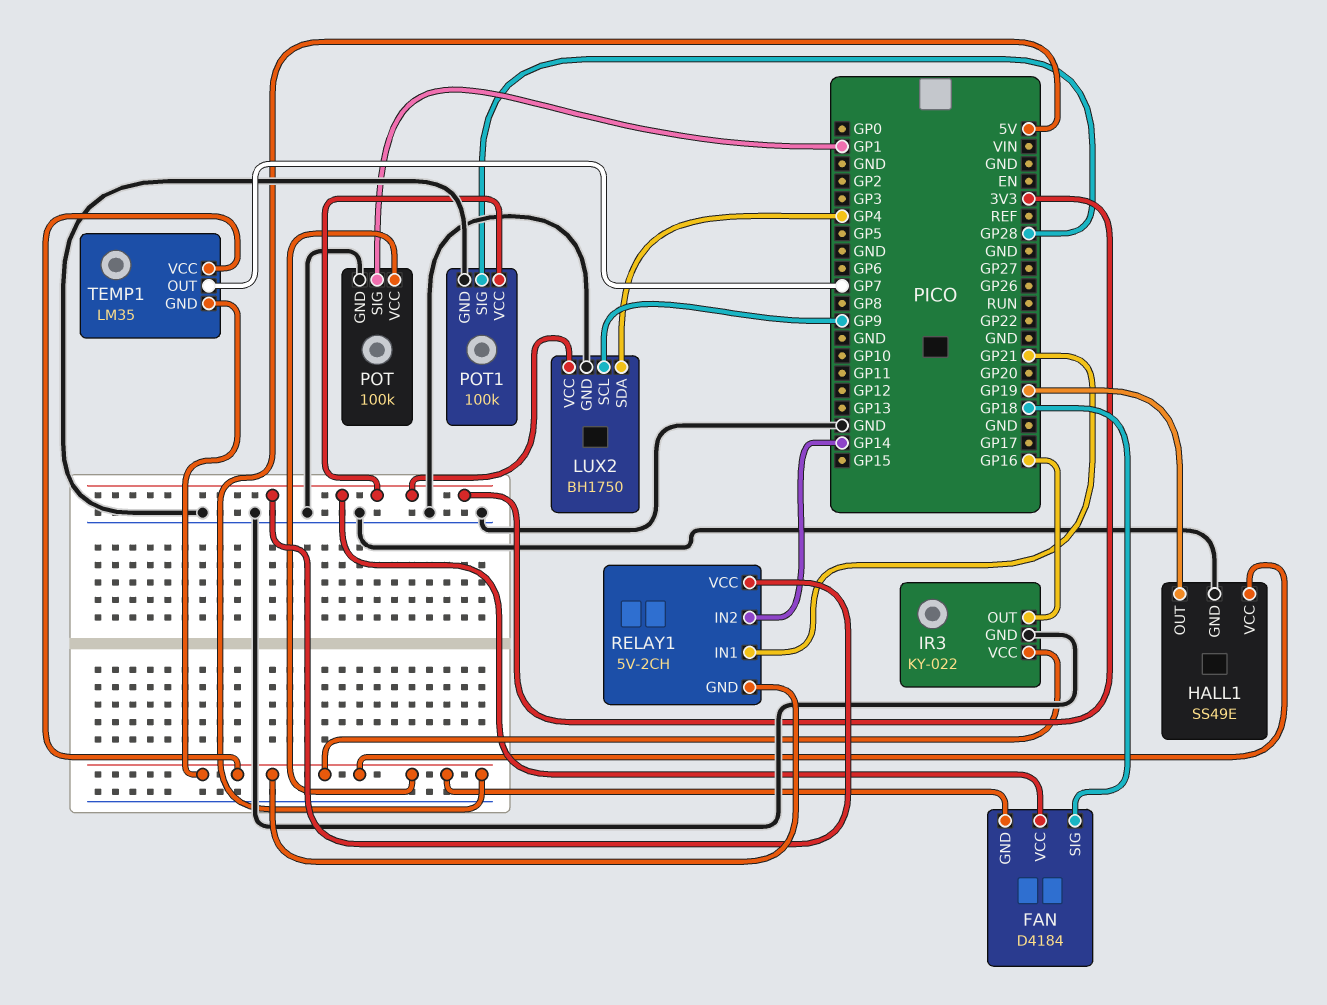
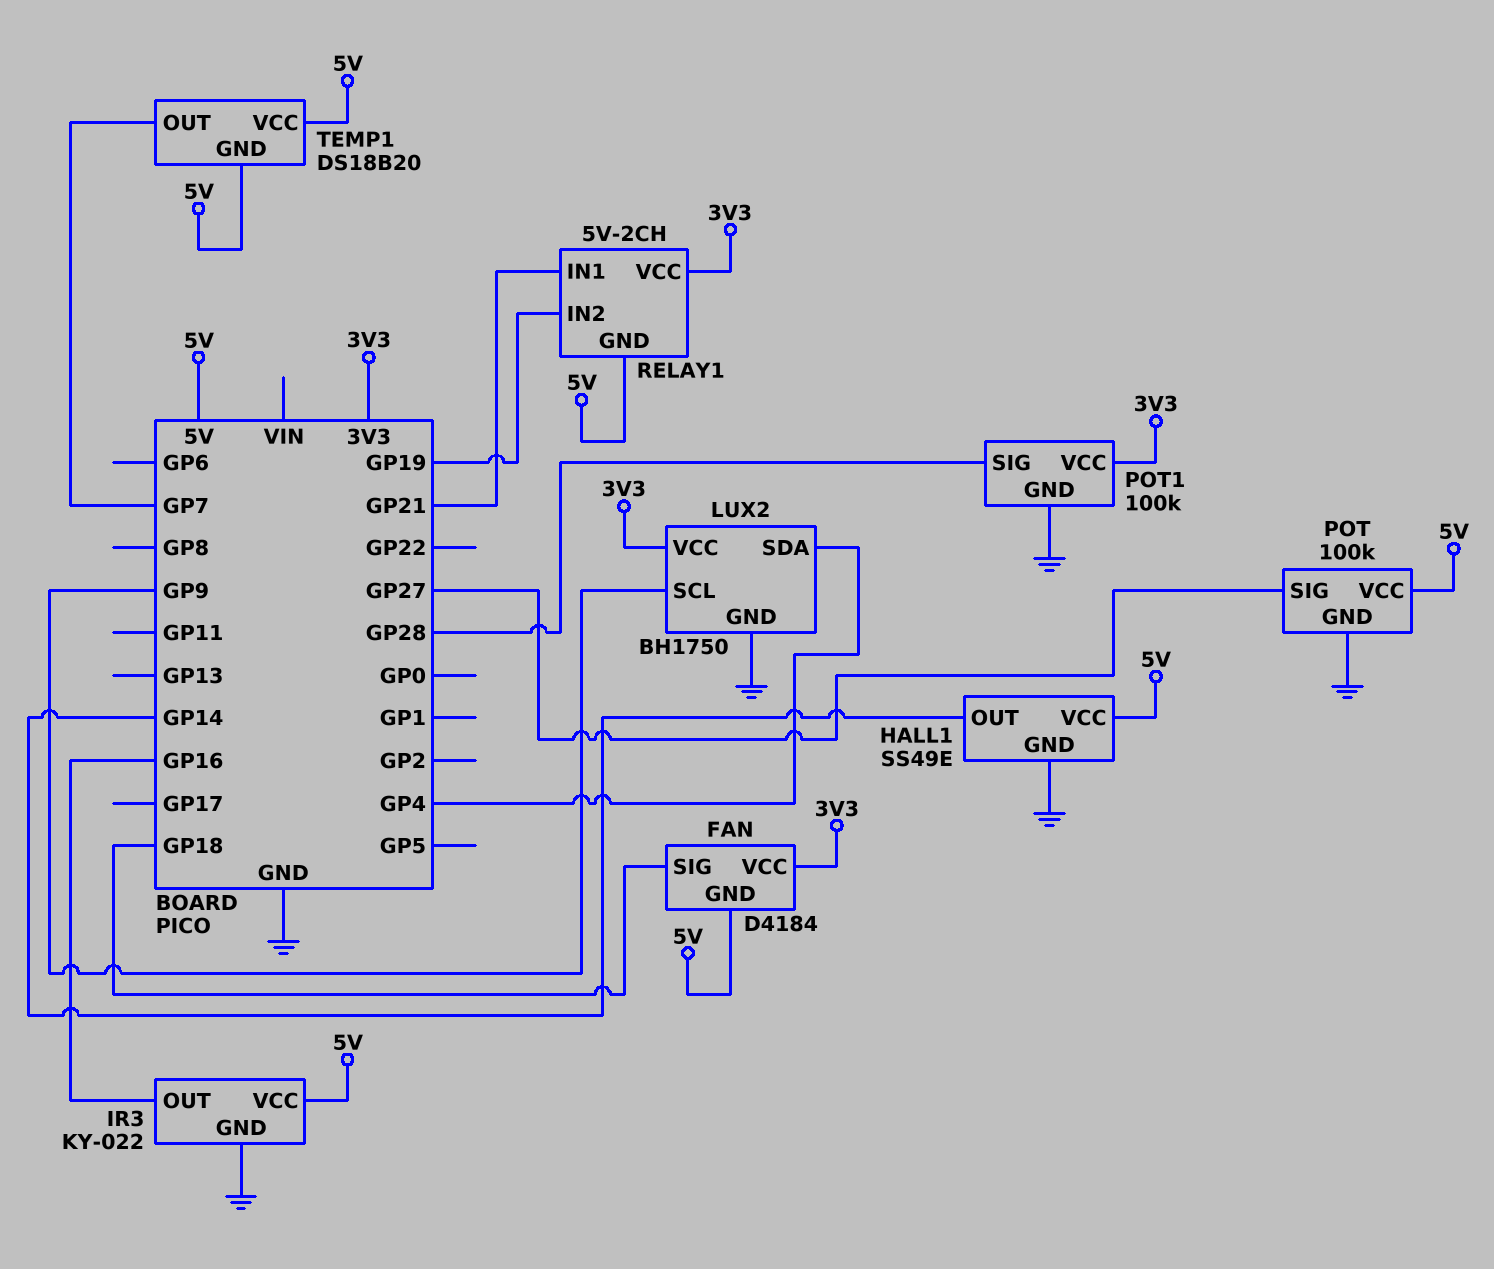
HALL1 pin OUT: GP19 -> GP14
POT pin SIG: GP1 -> GP27
RELAY1 pin IN2: GP14 -> GP19
TEMP1: LM35 -> DS18B20

